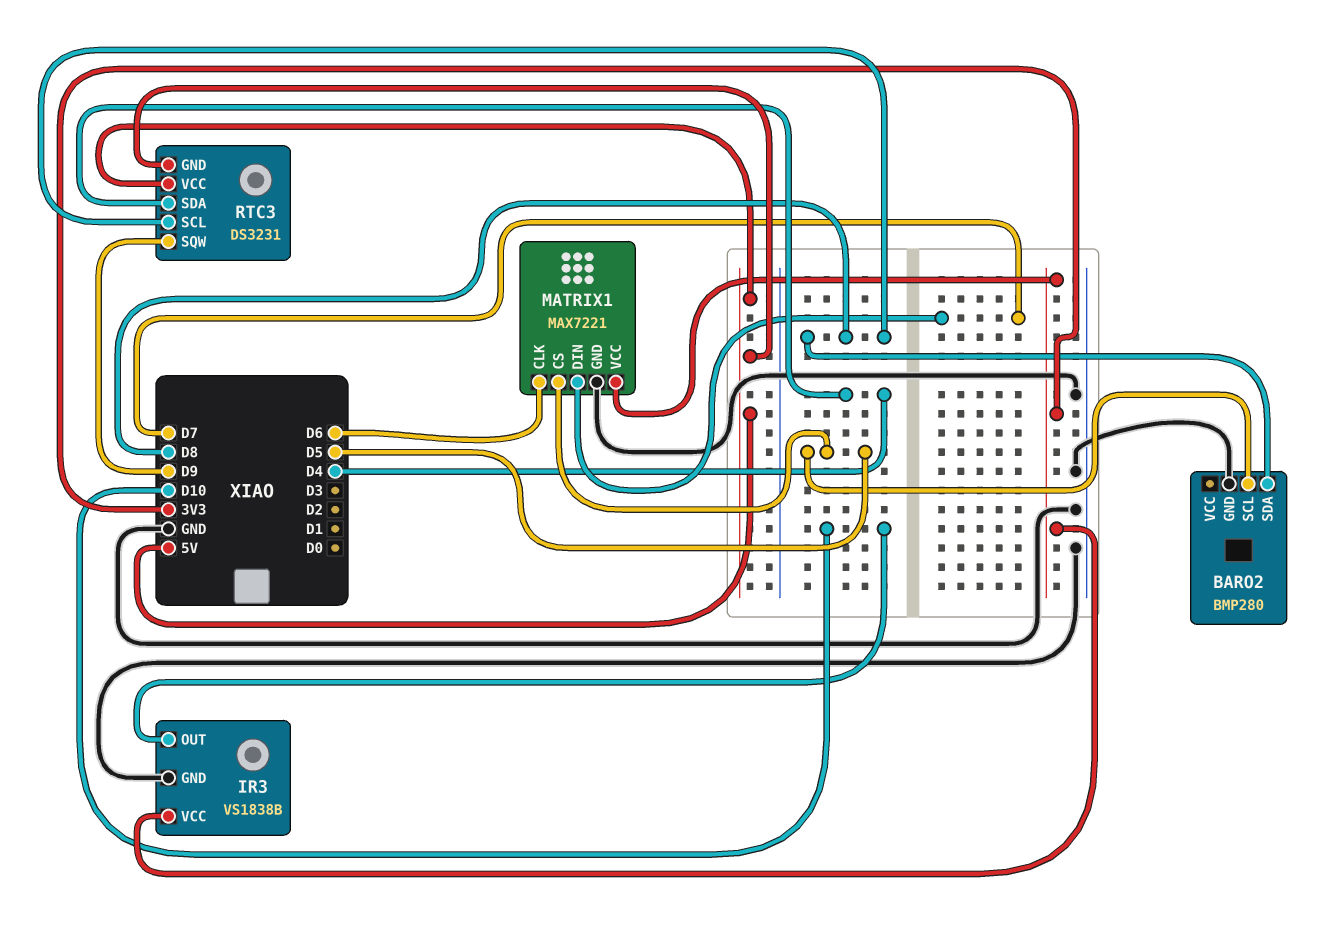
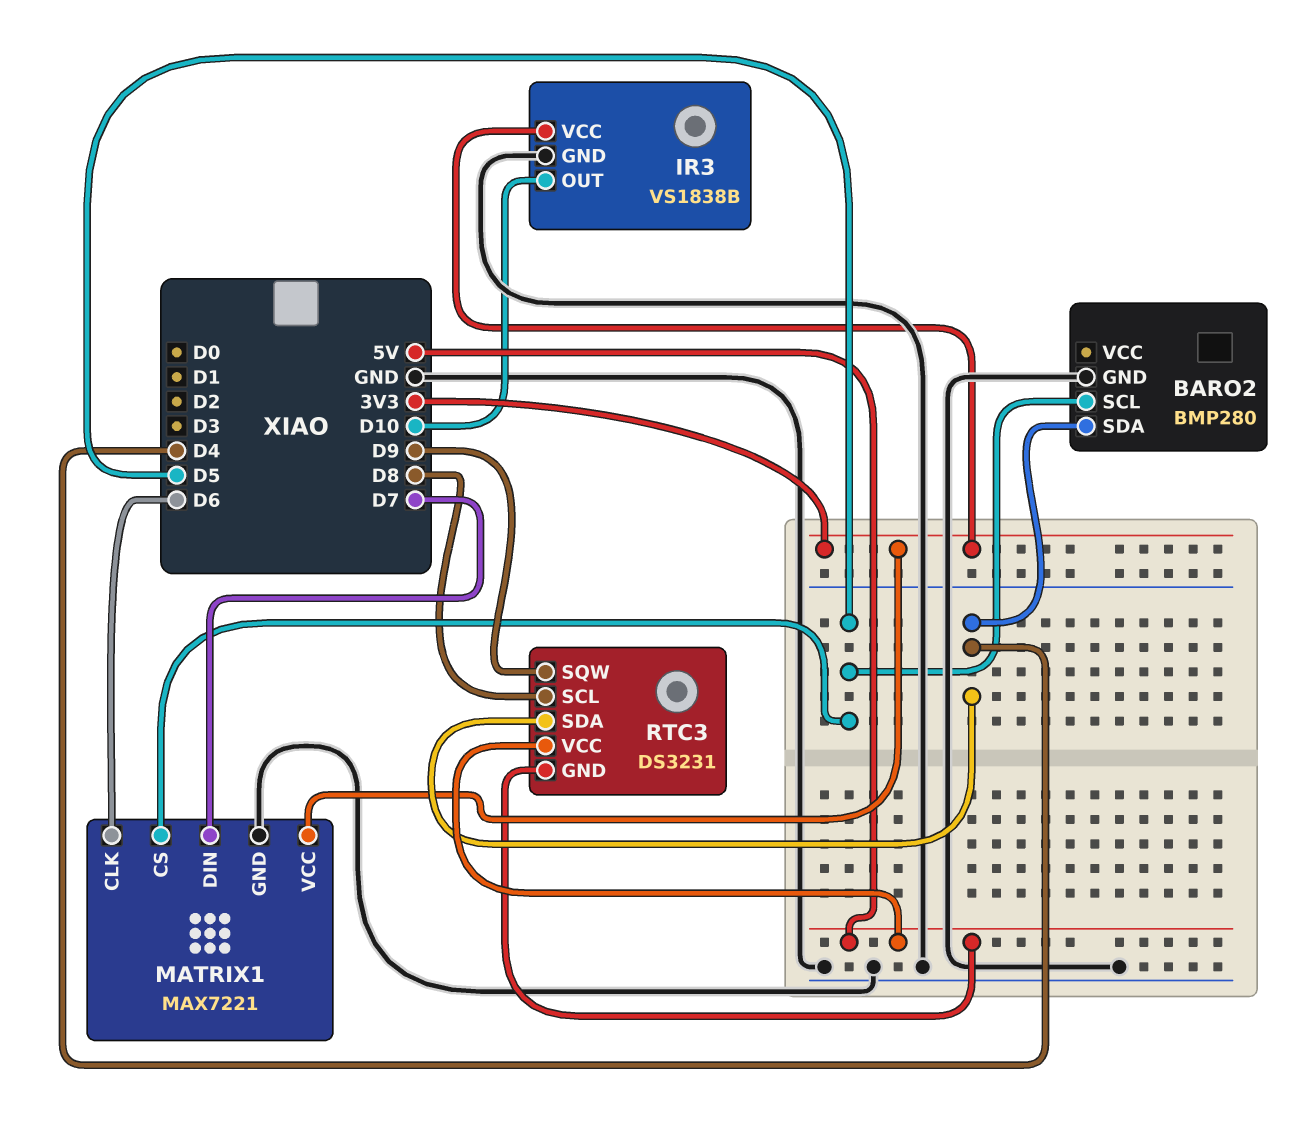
BARO2 pin SDA: D8 -> D4

